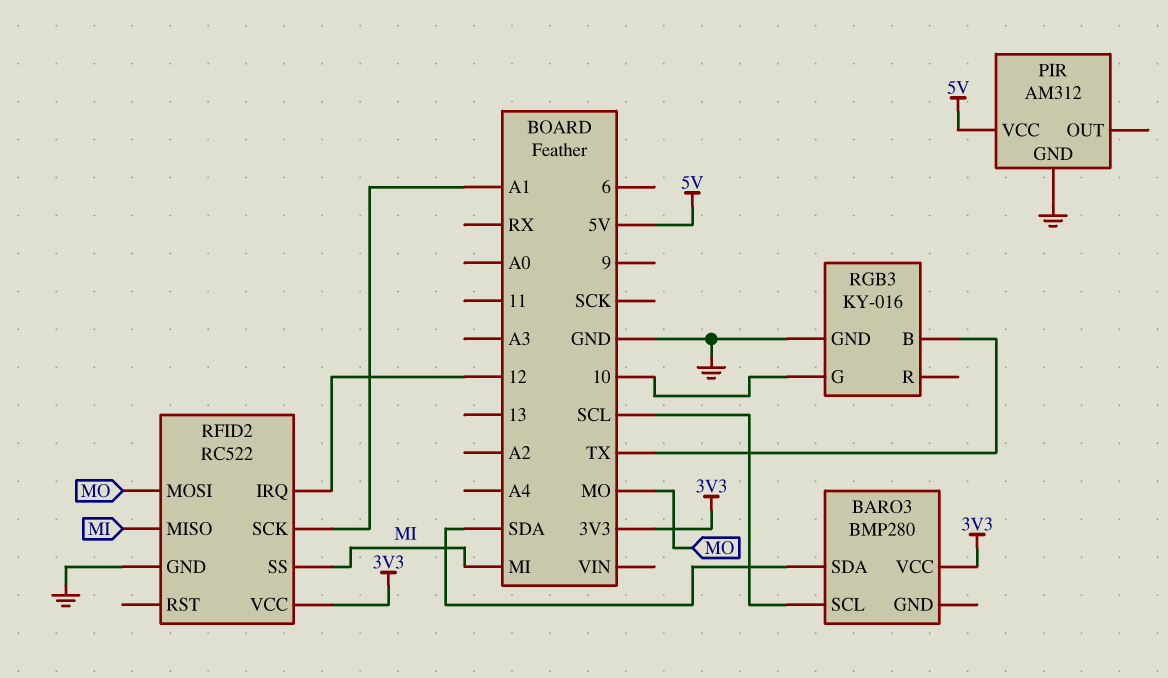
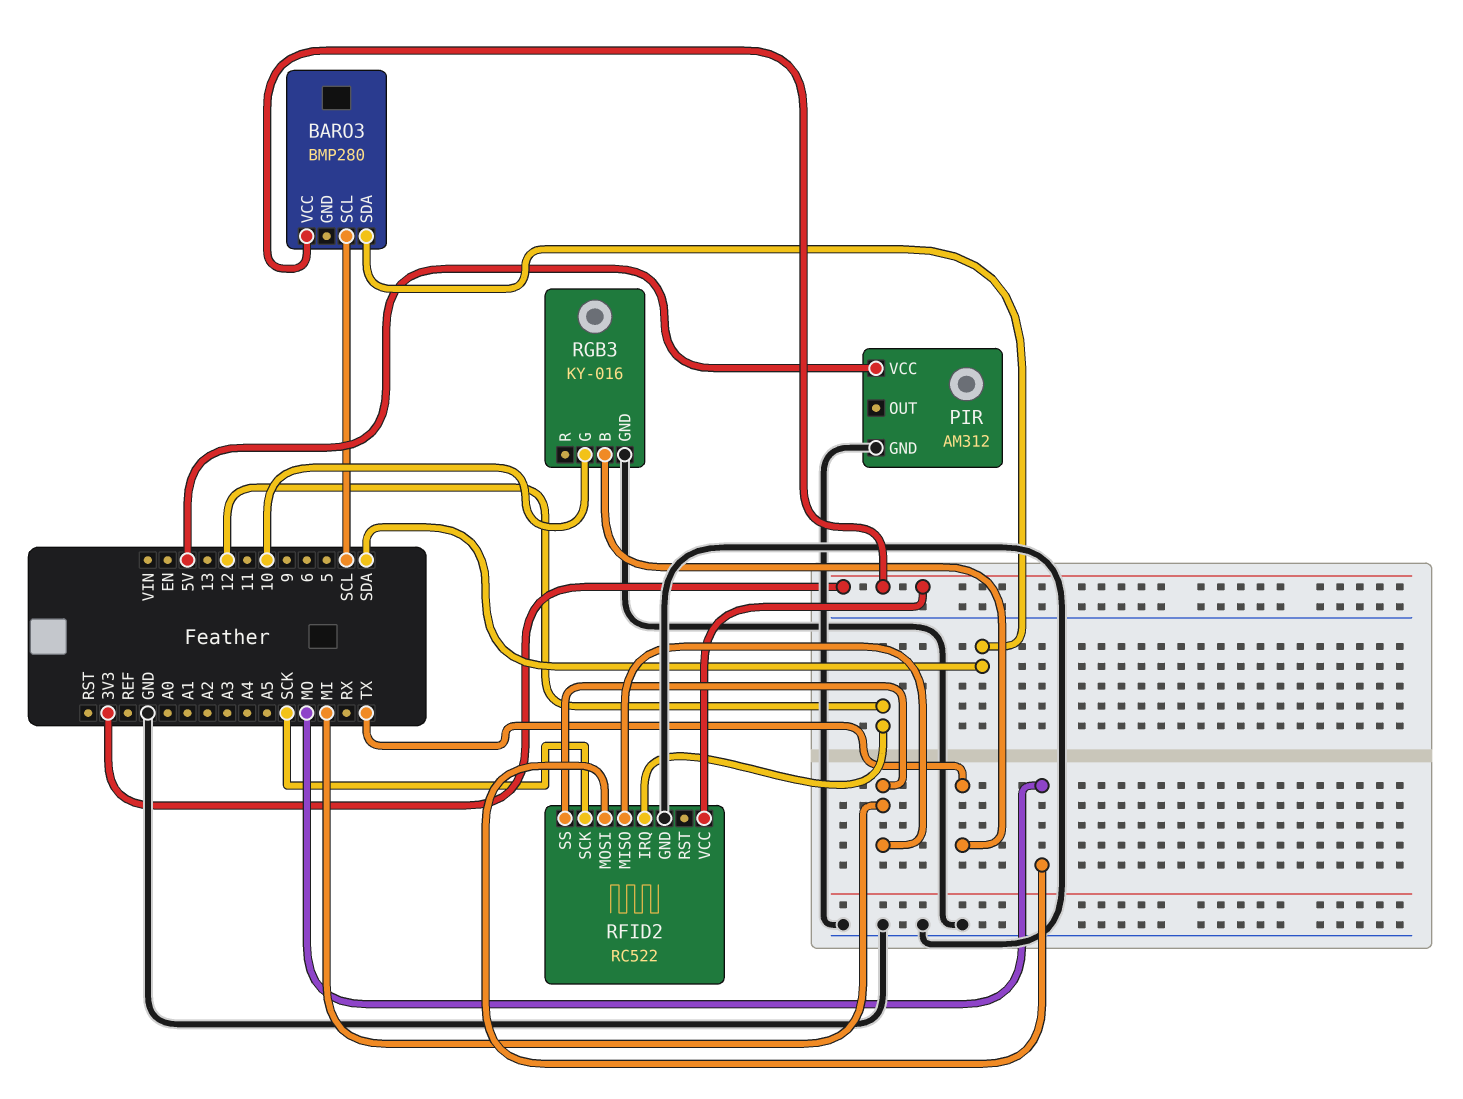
RFID2 pin SCK: A1 -> SCK

